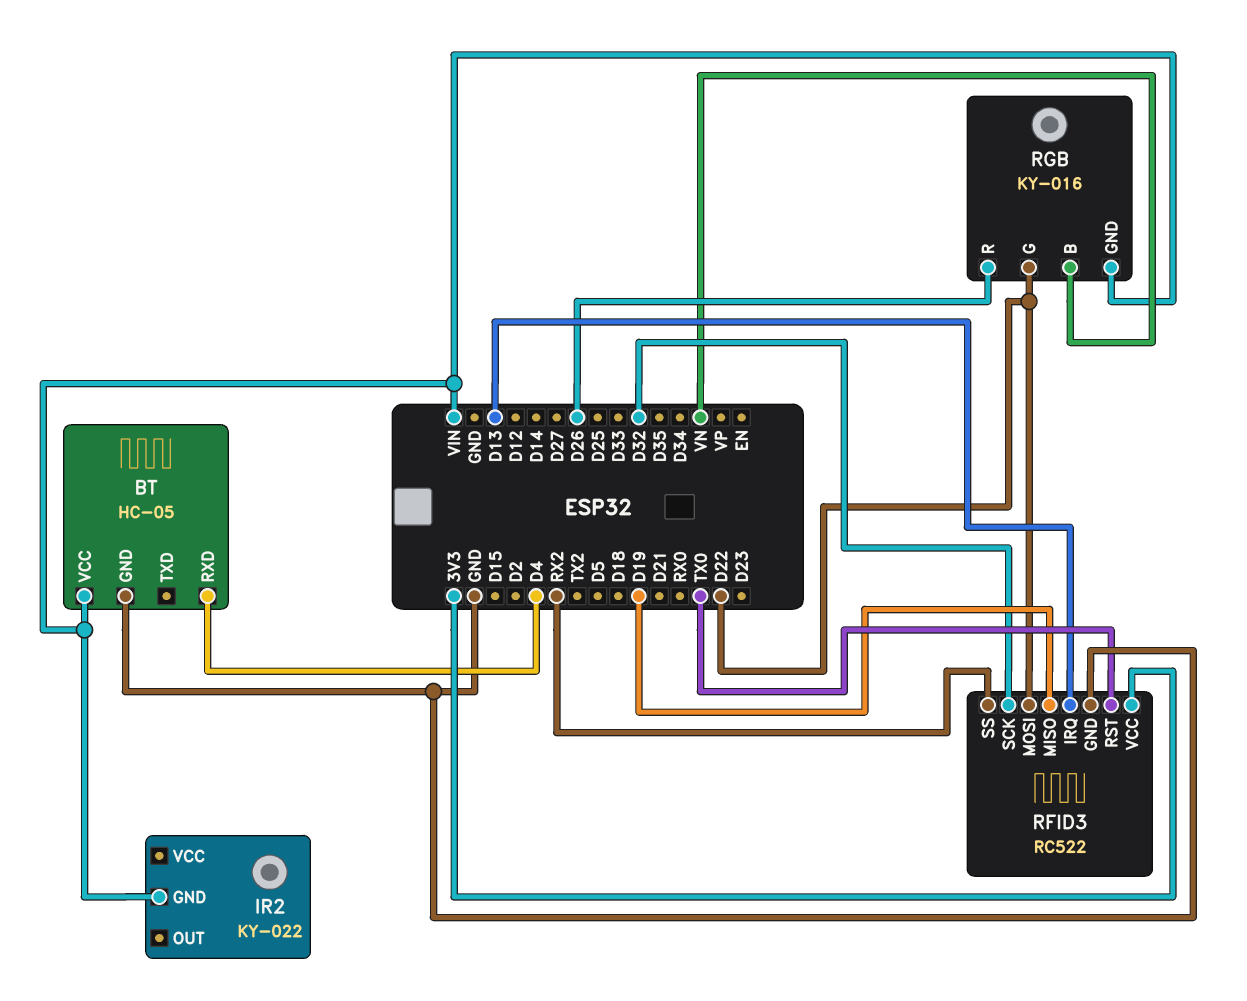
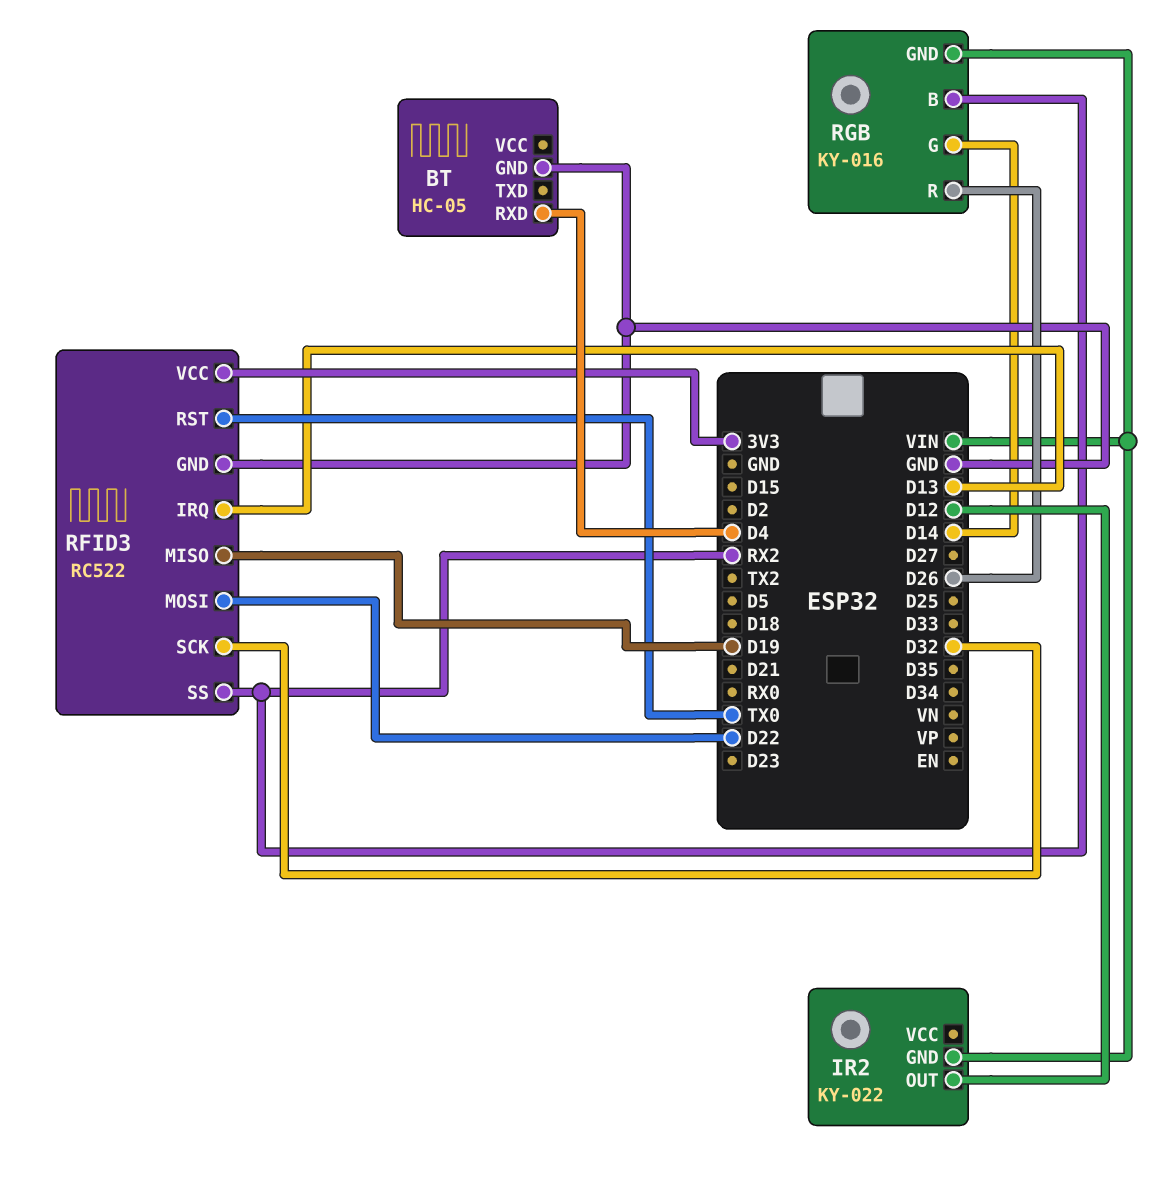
BT pin VCC: VIN -> none
IR2 pin OUT: none -> D12
RGB pin B: VN -> RX2
RGB pin G: D22 -> D14

